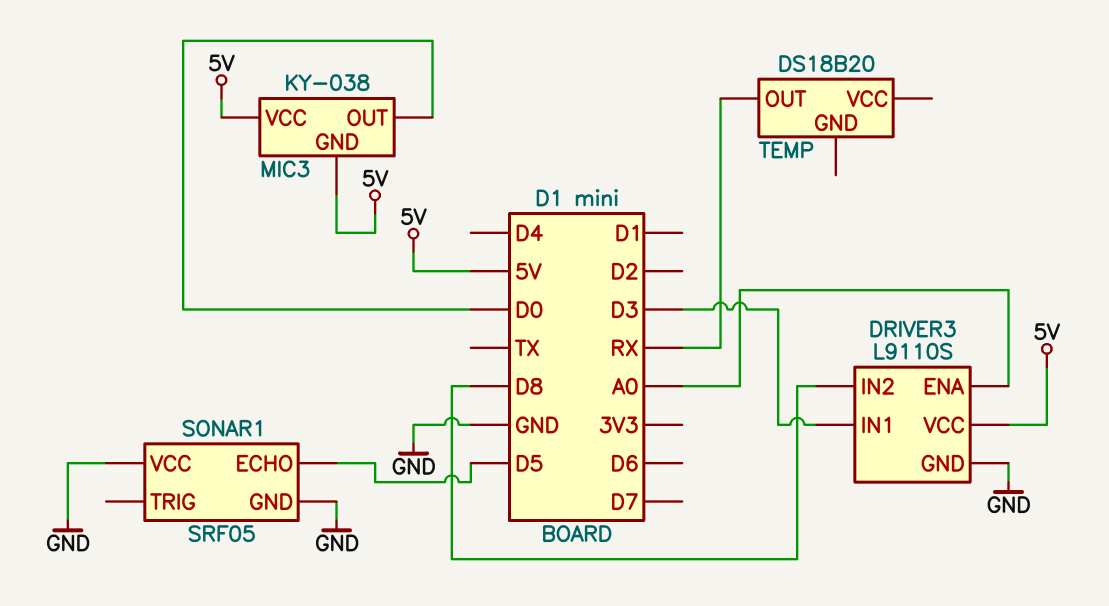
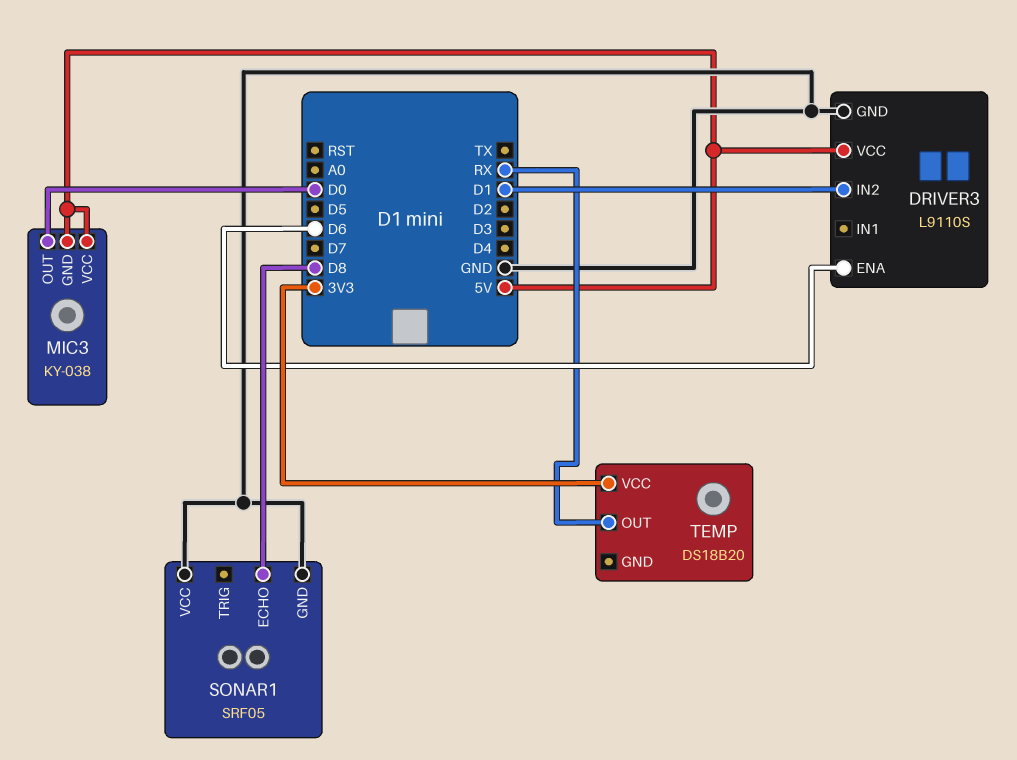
DRIVER3 pin ENA: A0 -> D6
DRIVER3 pin IN1: D3 -> none
DRIVER3 pin IN2: D8 -> D1
SONAR1 pin ECHO: D5 -> D8
TEMP pin VCC: none -> 3V3

